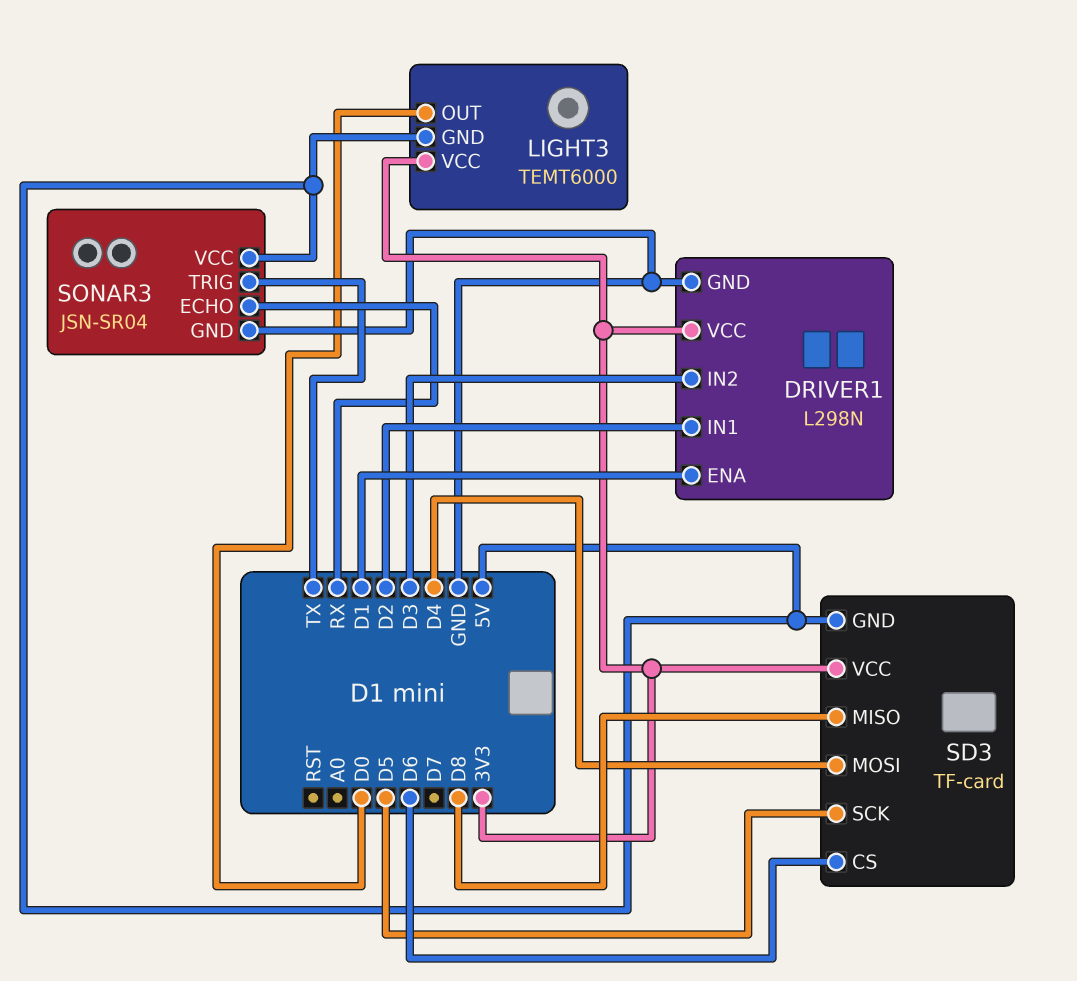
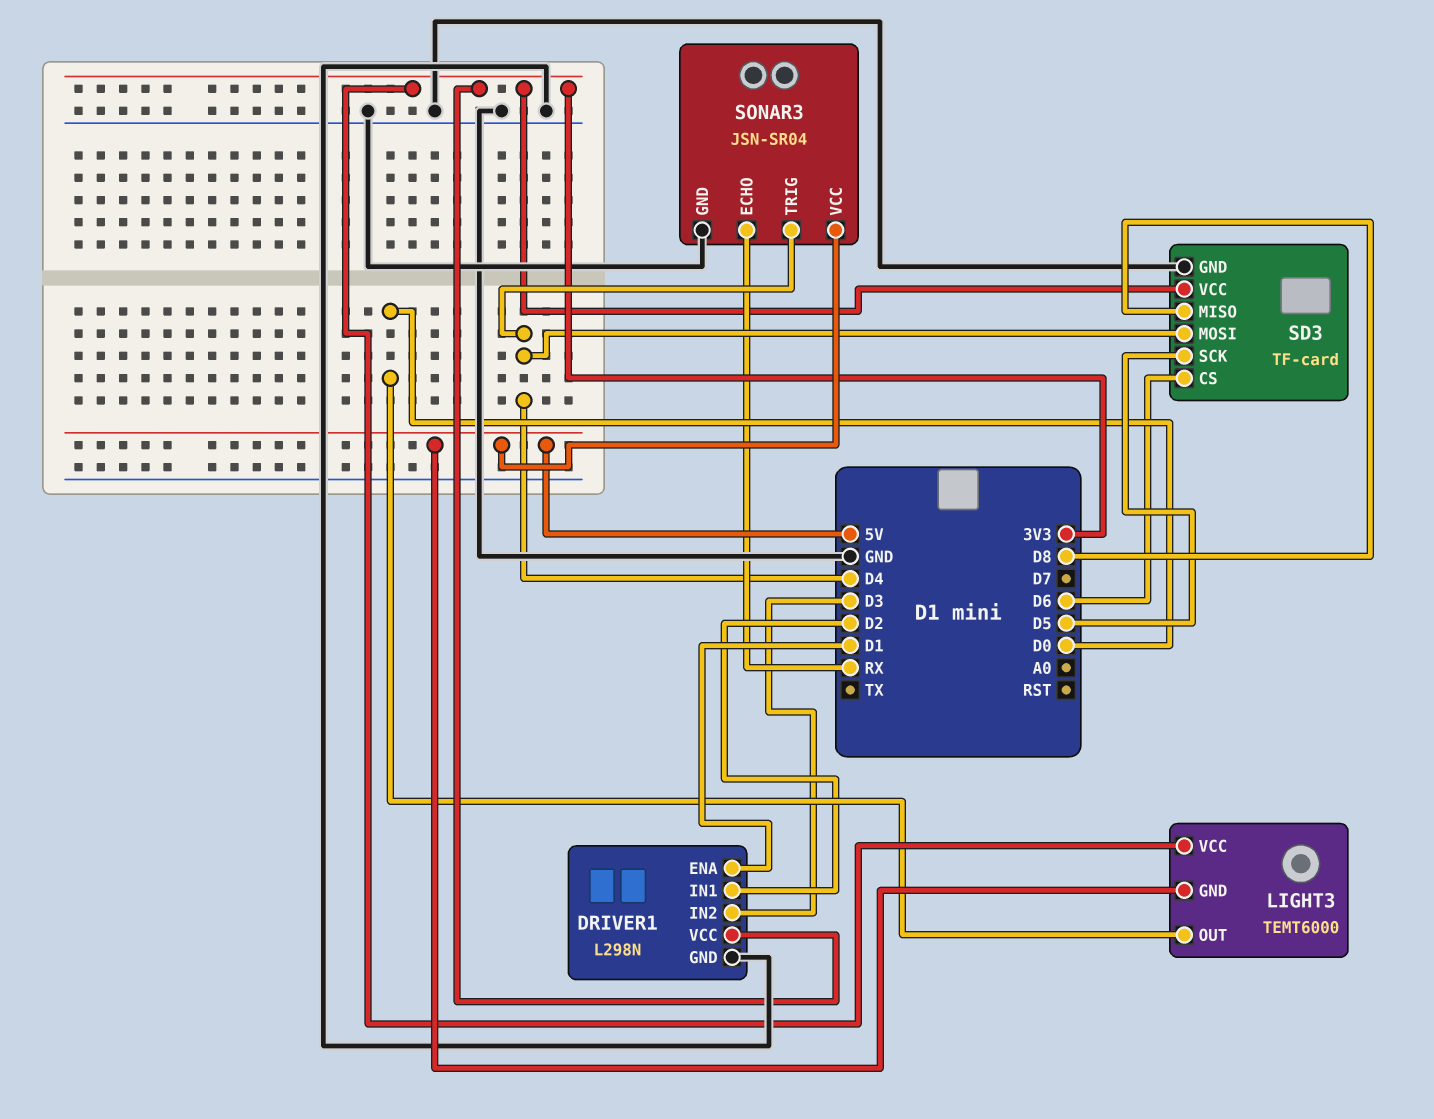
SD3 pin GND: 5V -> GND
SONAR3 pin TRIG: TX -> D4

